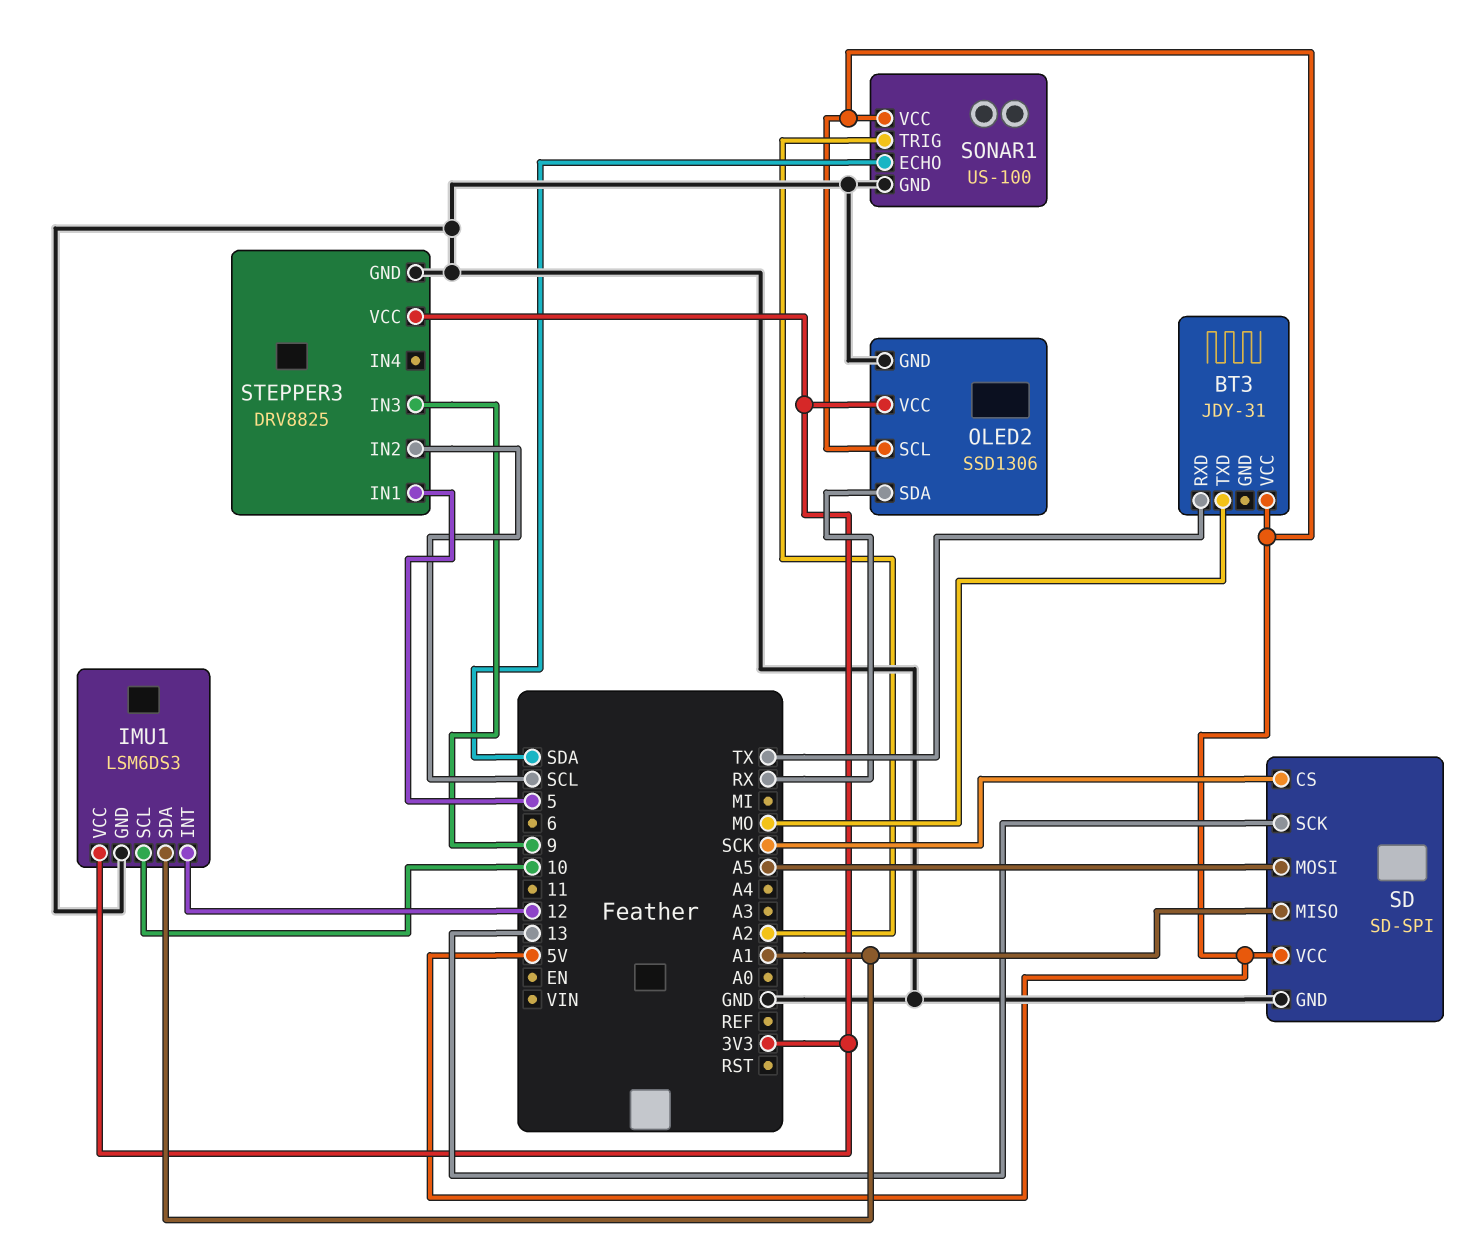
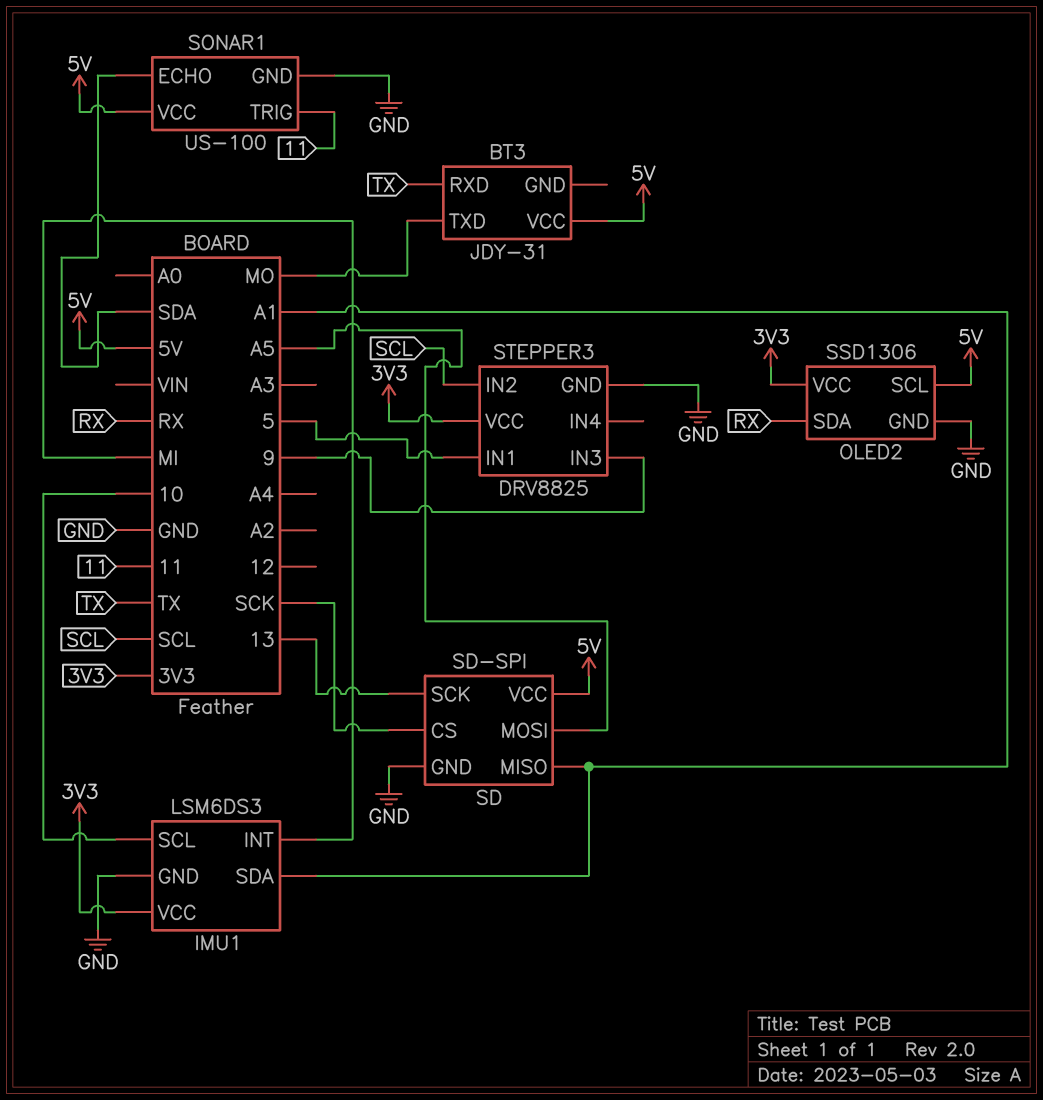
IMU1 pin INT: 12 -> MI
SONAR1 pin TRIG: A2 -> 11

